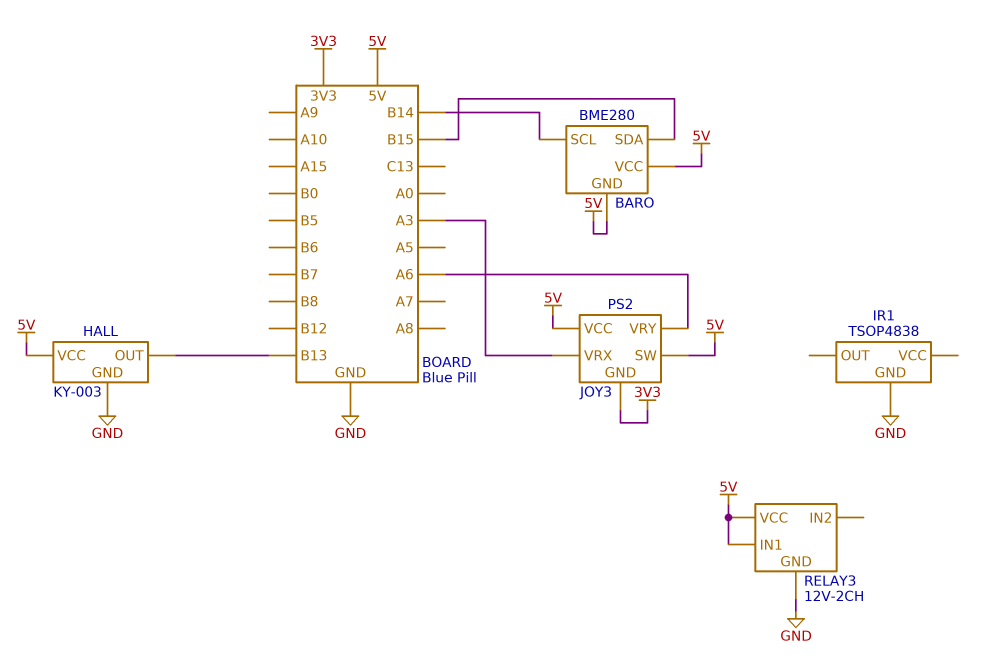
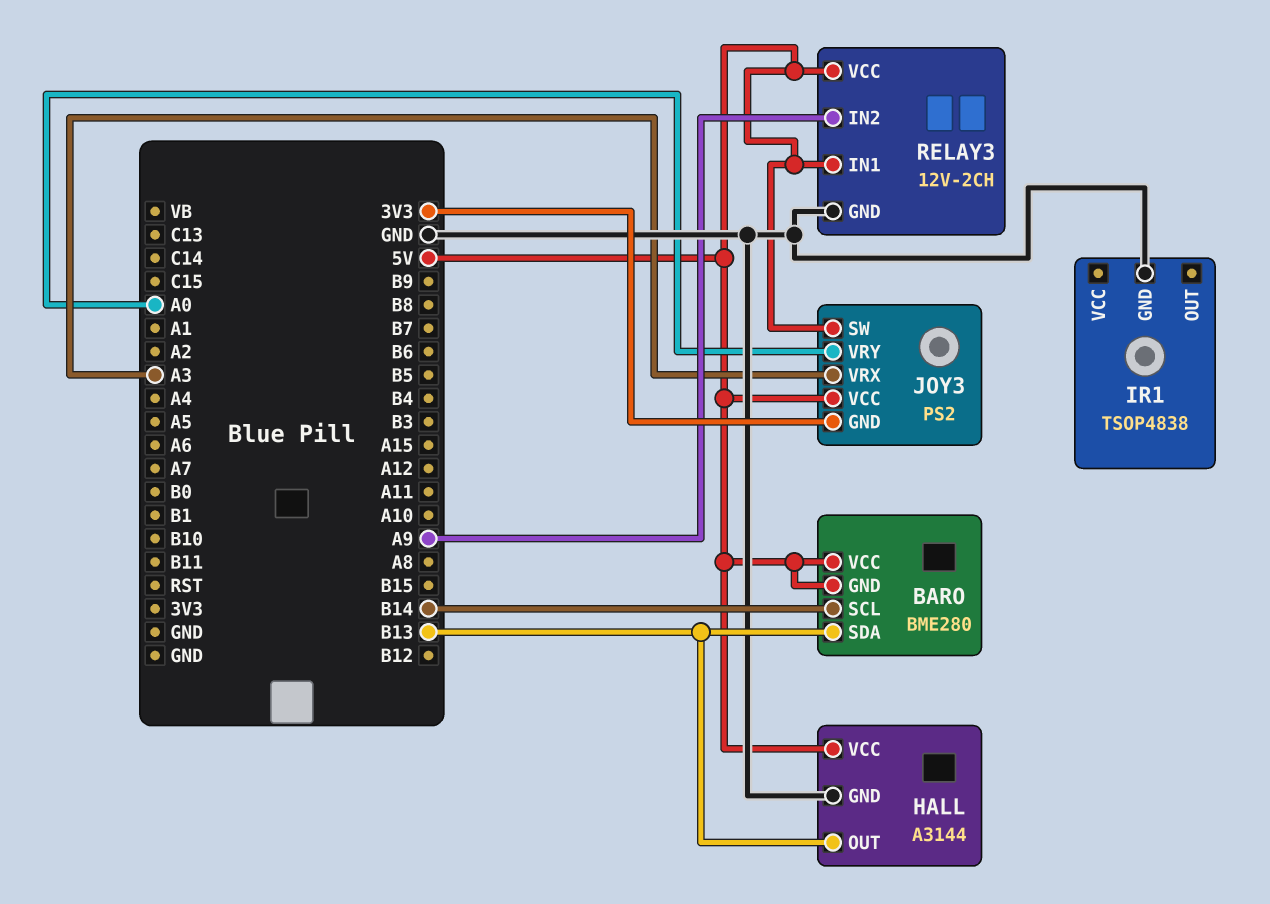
BARO pin SDA: B15 -> B13
HALL: KY-003 -> A3144
JOY3 pin VRY: A6 -> A0
RELAY3 pin IN2: none -> A9

